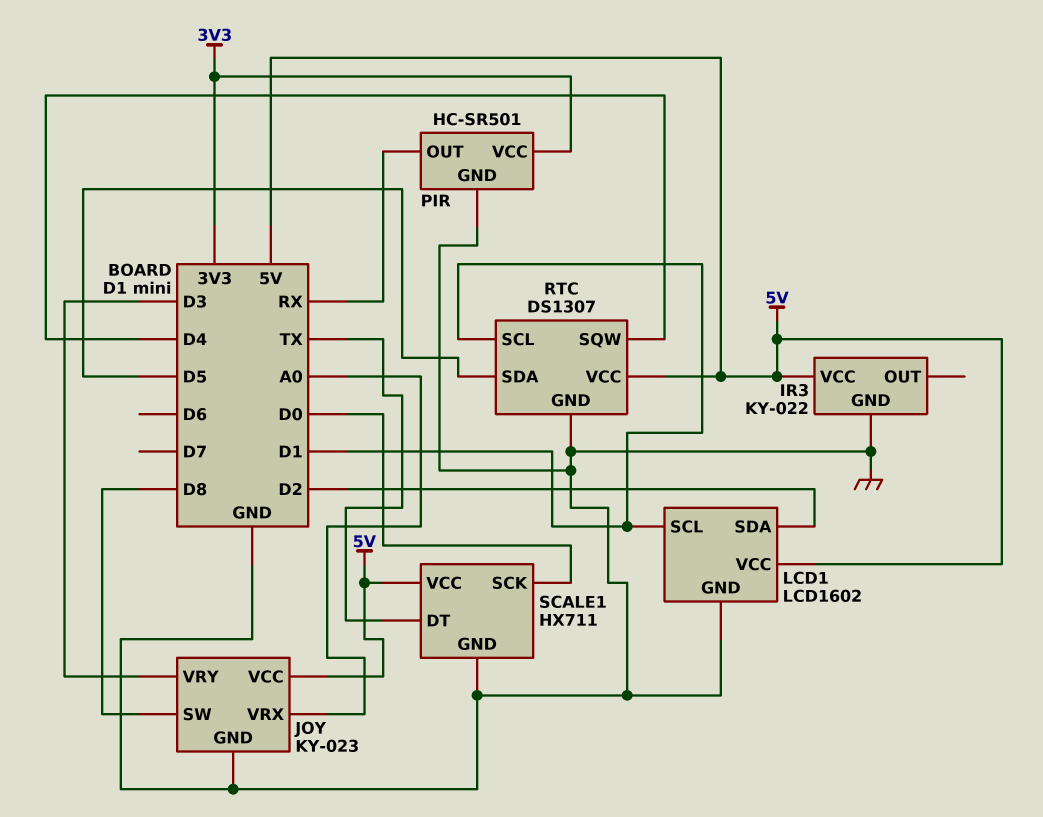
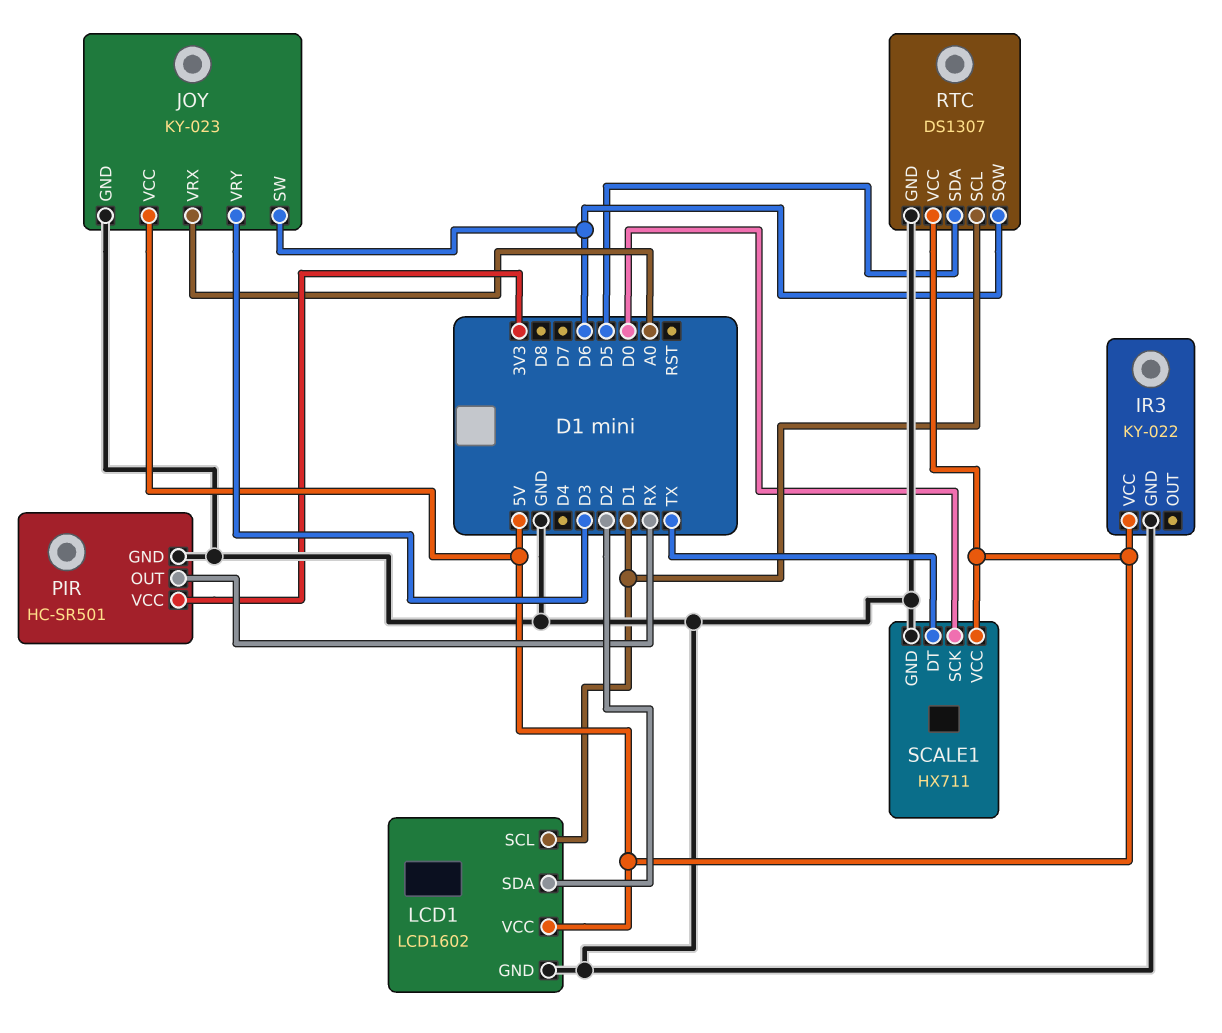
JOY pin SW: D8 -> D6
RTC pin SQW: D4 -> D6

